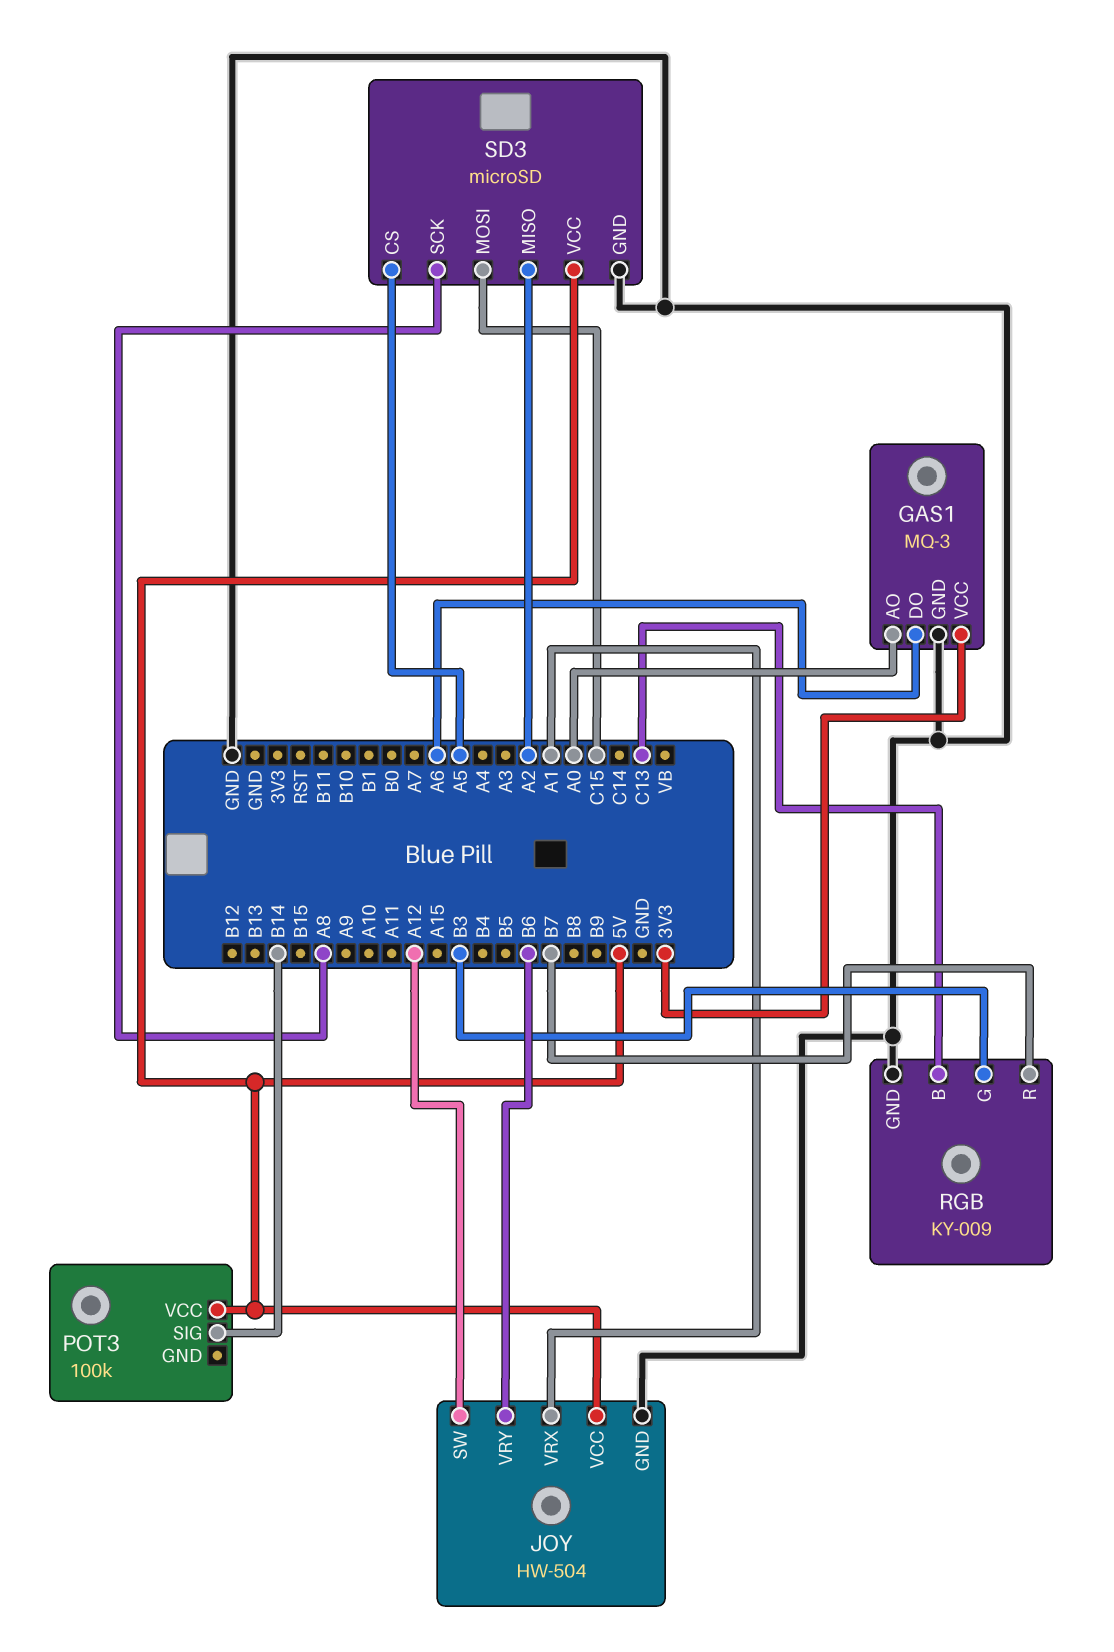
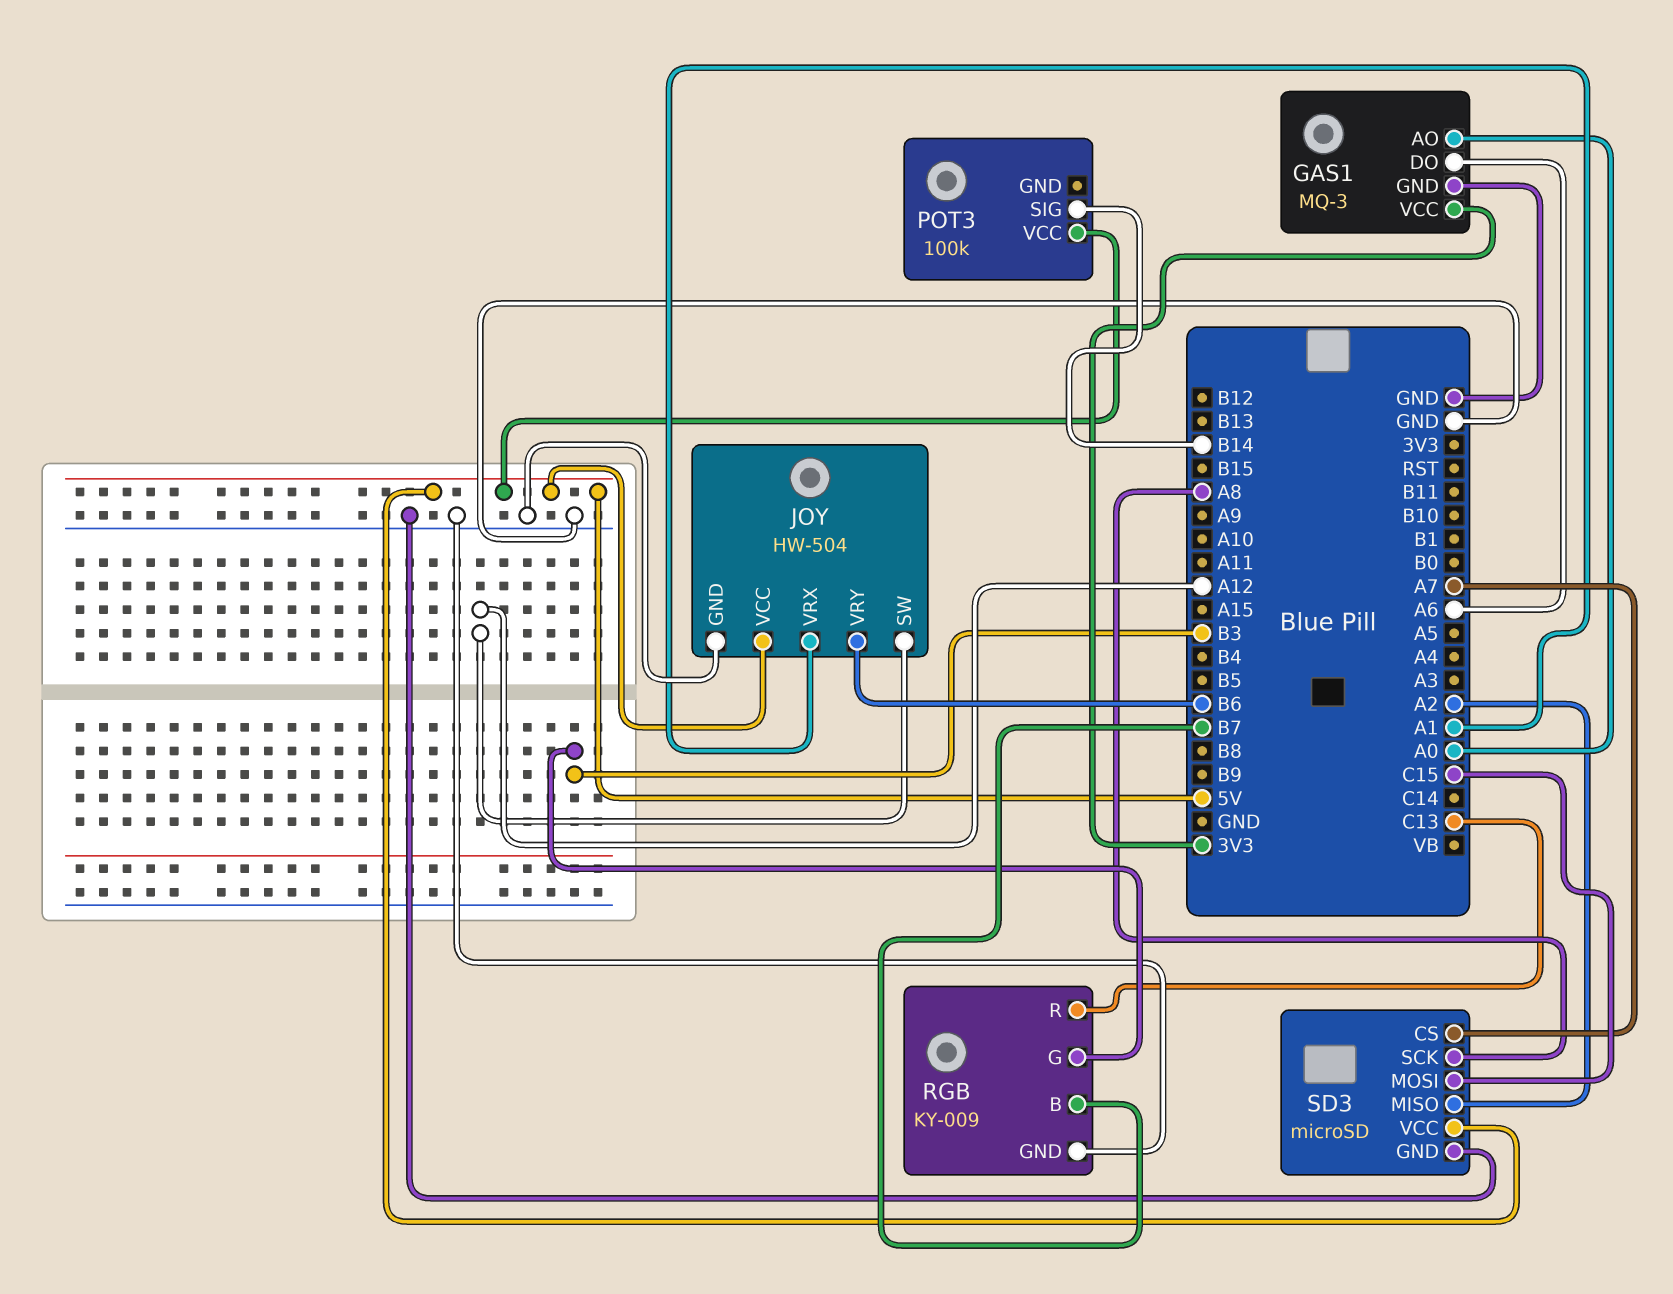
RGB pin B: C13 -> B7
RGB pin R: B7 -> C13
SD3 pin CS: A5 -> A7

